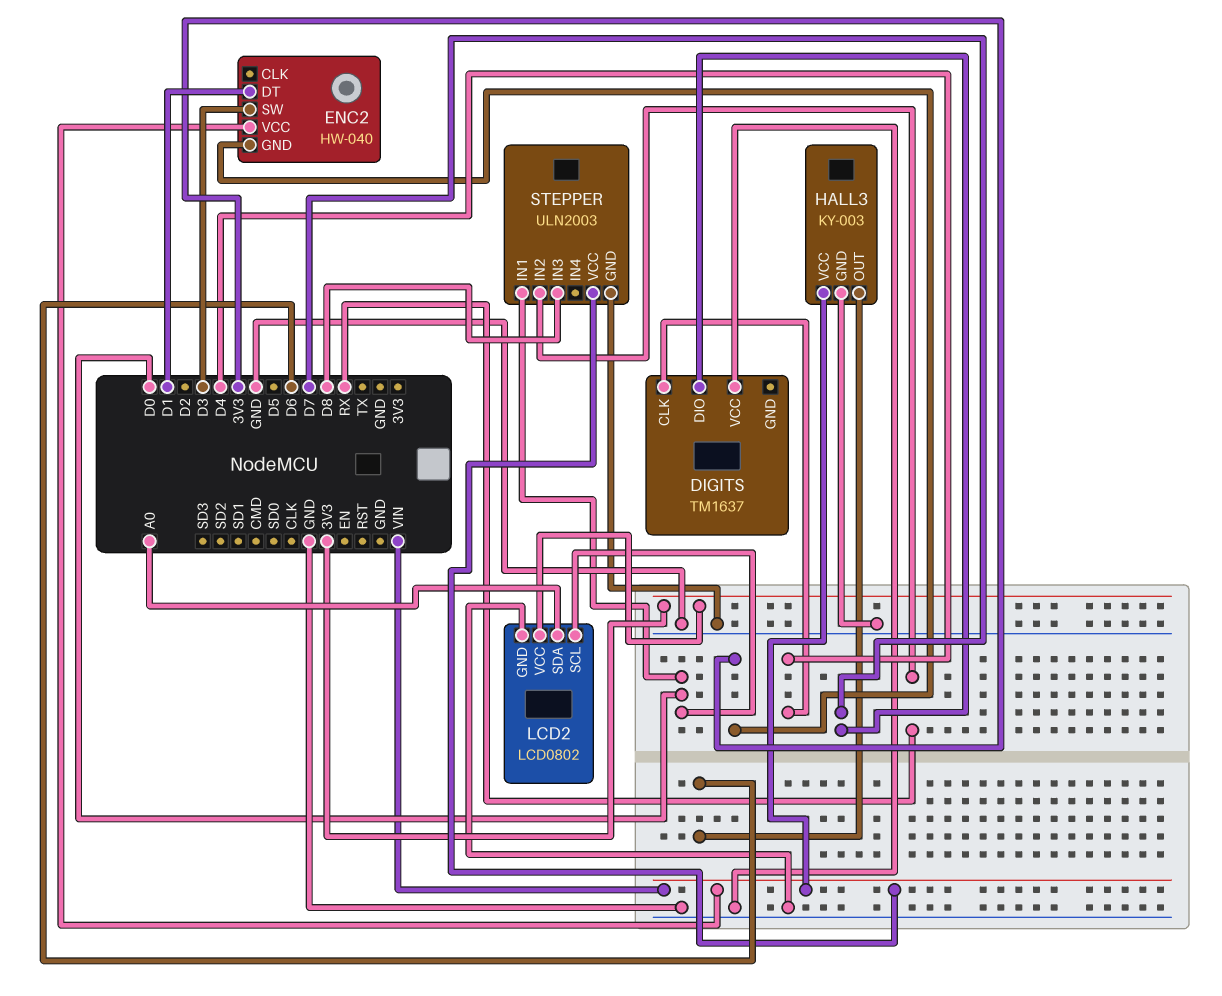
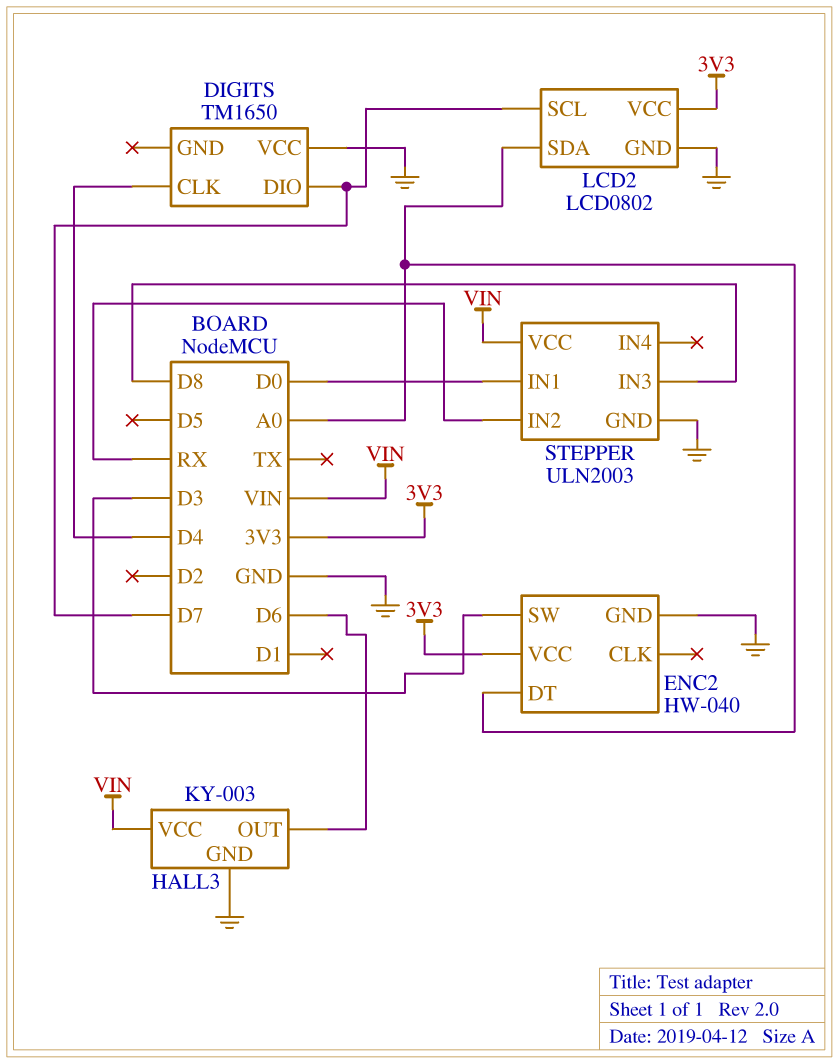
DIGITS: TM1637 -> TM1650
ENC2 pin DT: D1 -> A0
ENC2 pin GND: 3V3 -> GND
ENC2 pin VCC: VIN -> 3V3
LCD2 pin SCL: D0 -> D7

